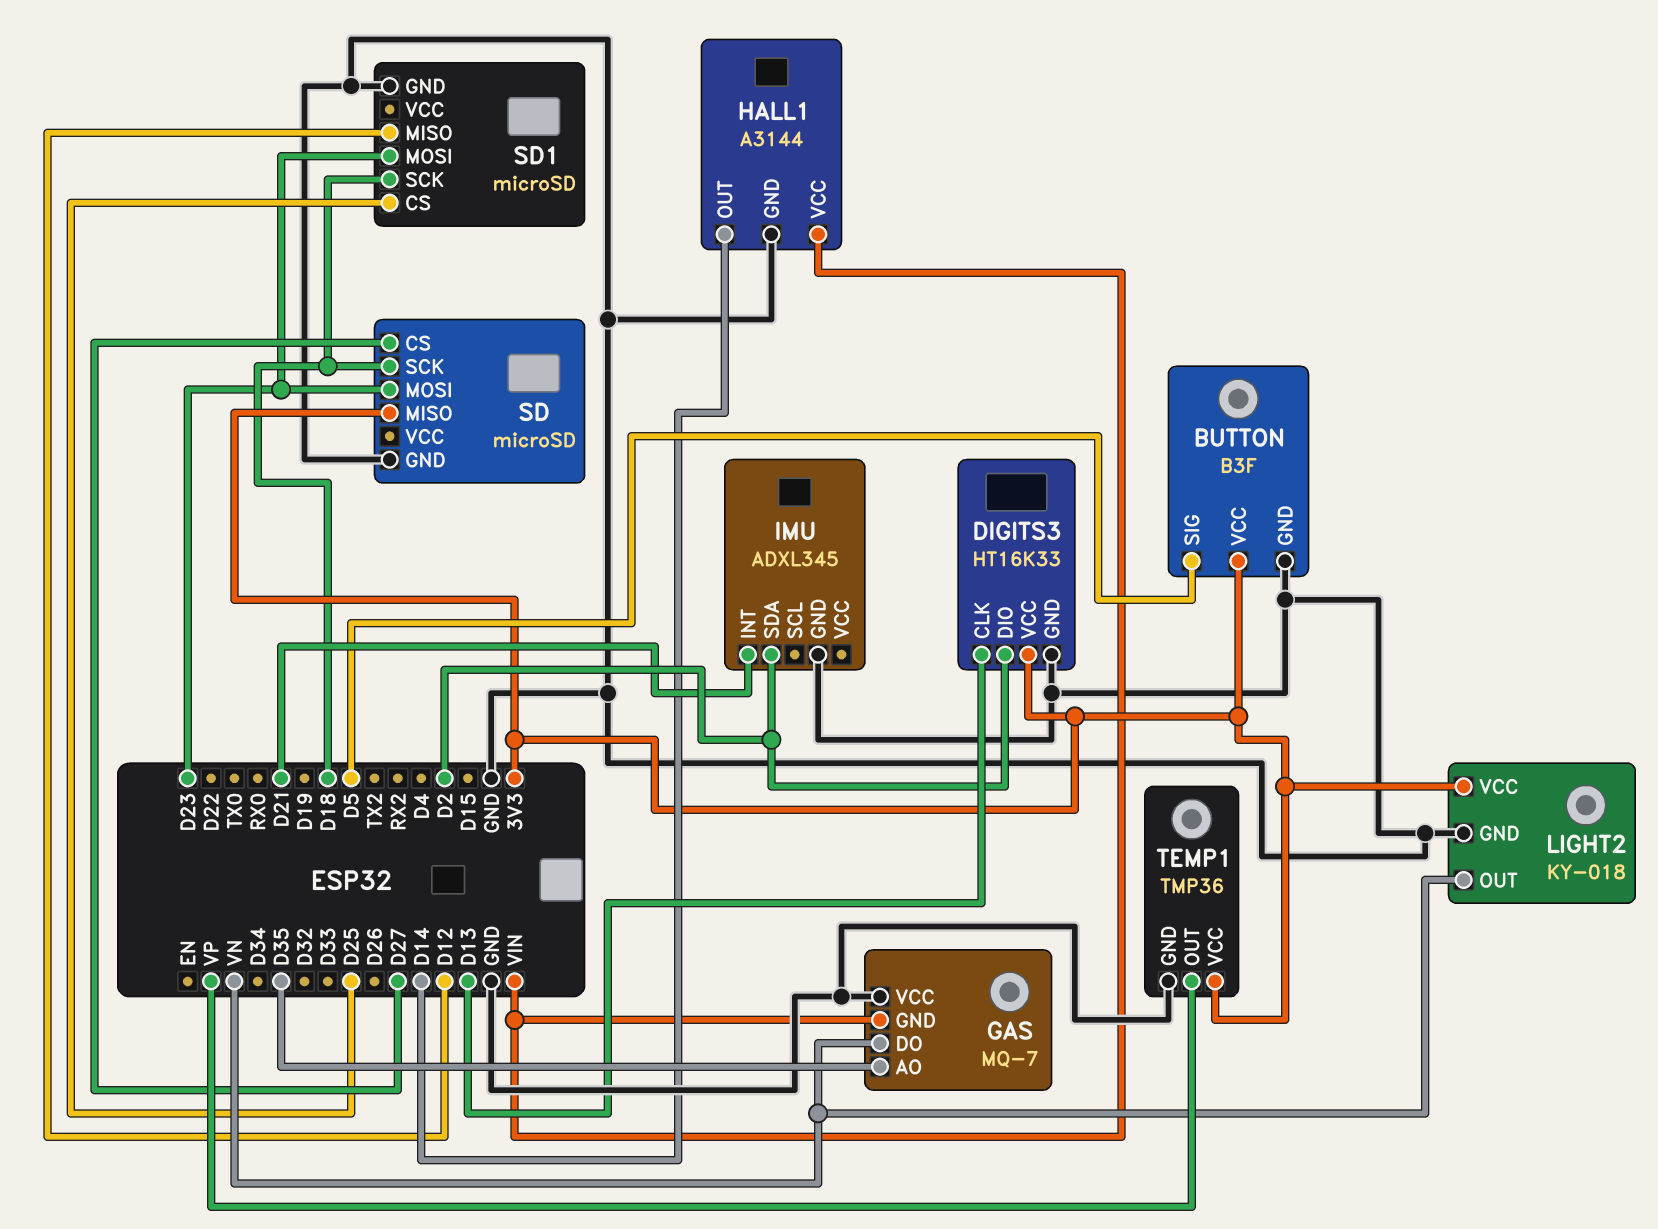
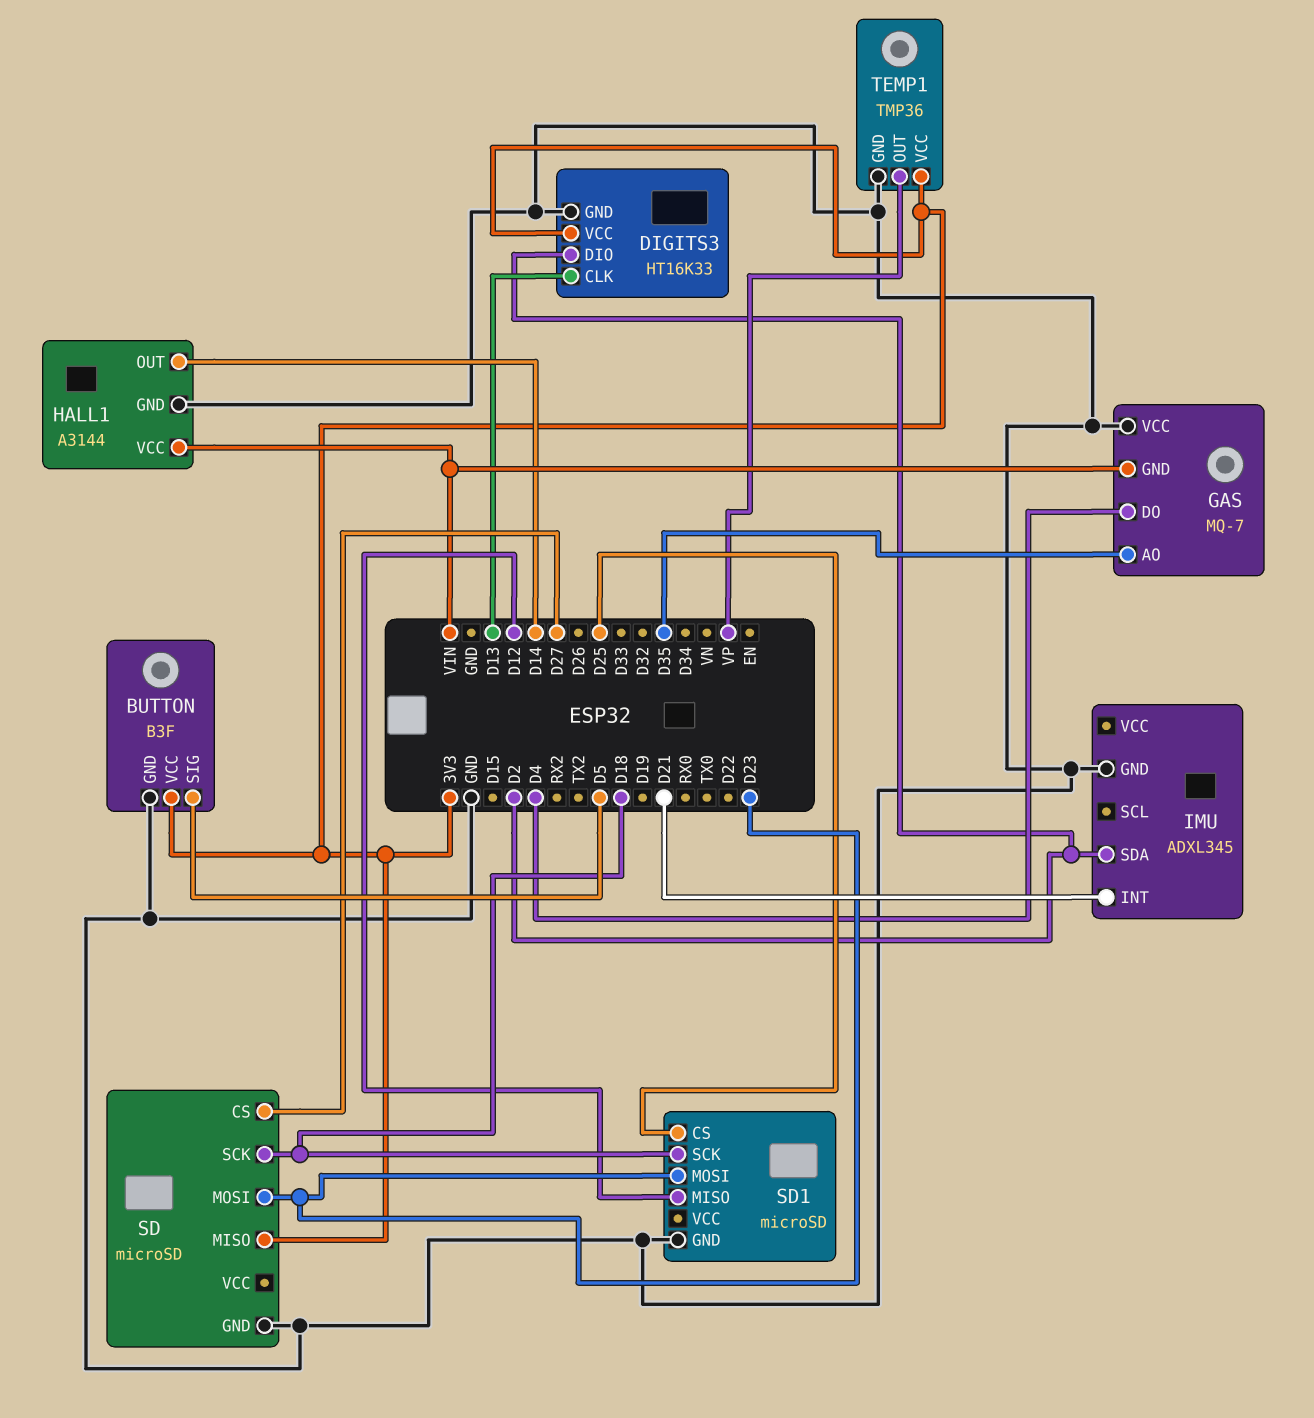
GAS pin DO: VN -> D4
LIGHT2: KY-018 -> none
LIGHT2 pin GND: GND -> none
LIGHT2 pin OUT: VN -> none
LIGHT2 pin VCC: 3V3 -> none

